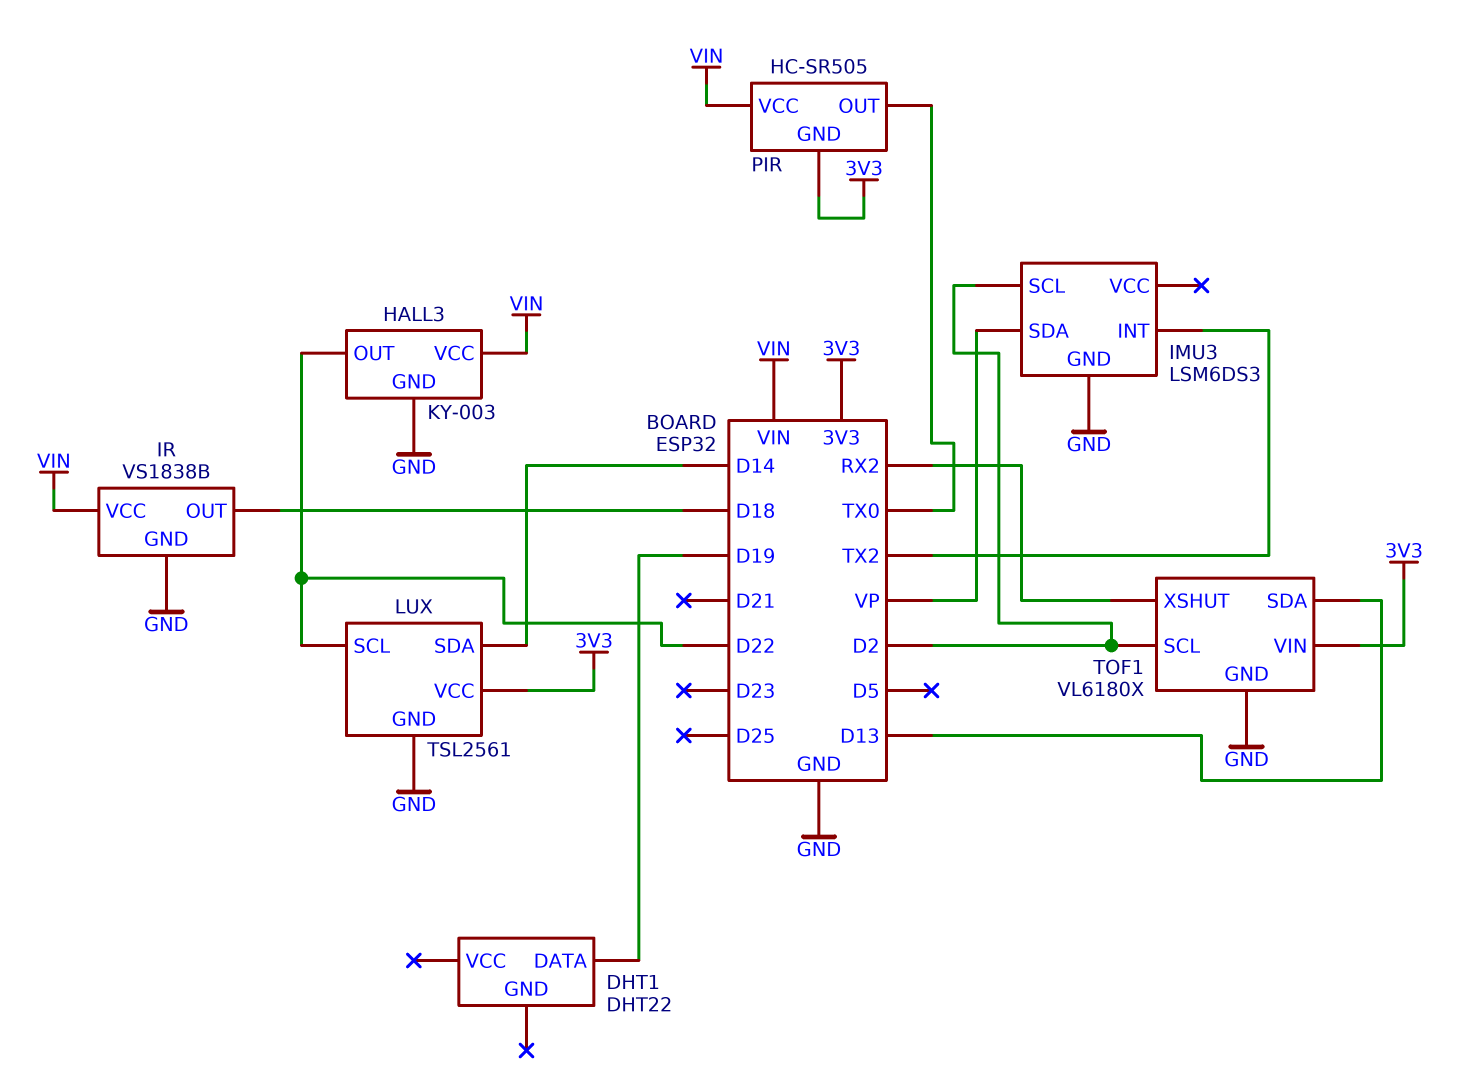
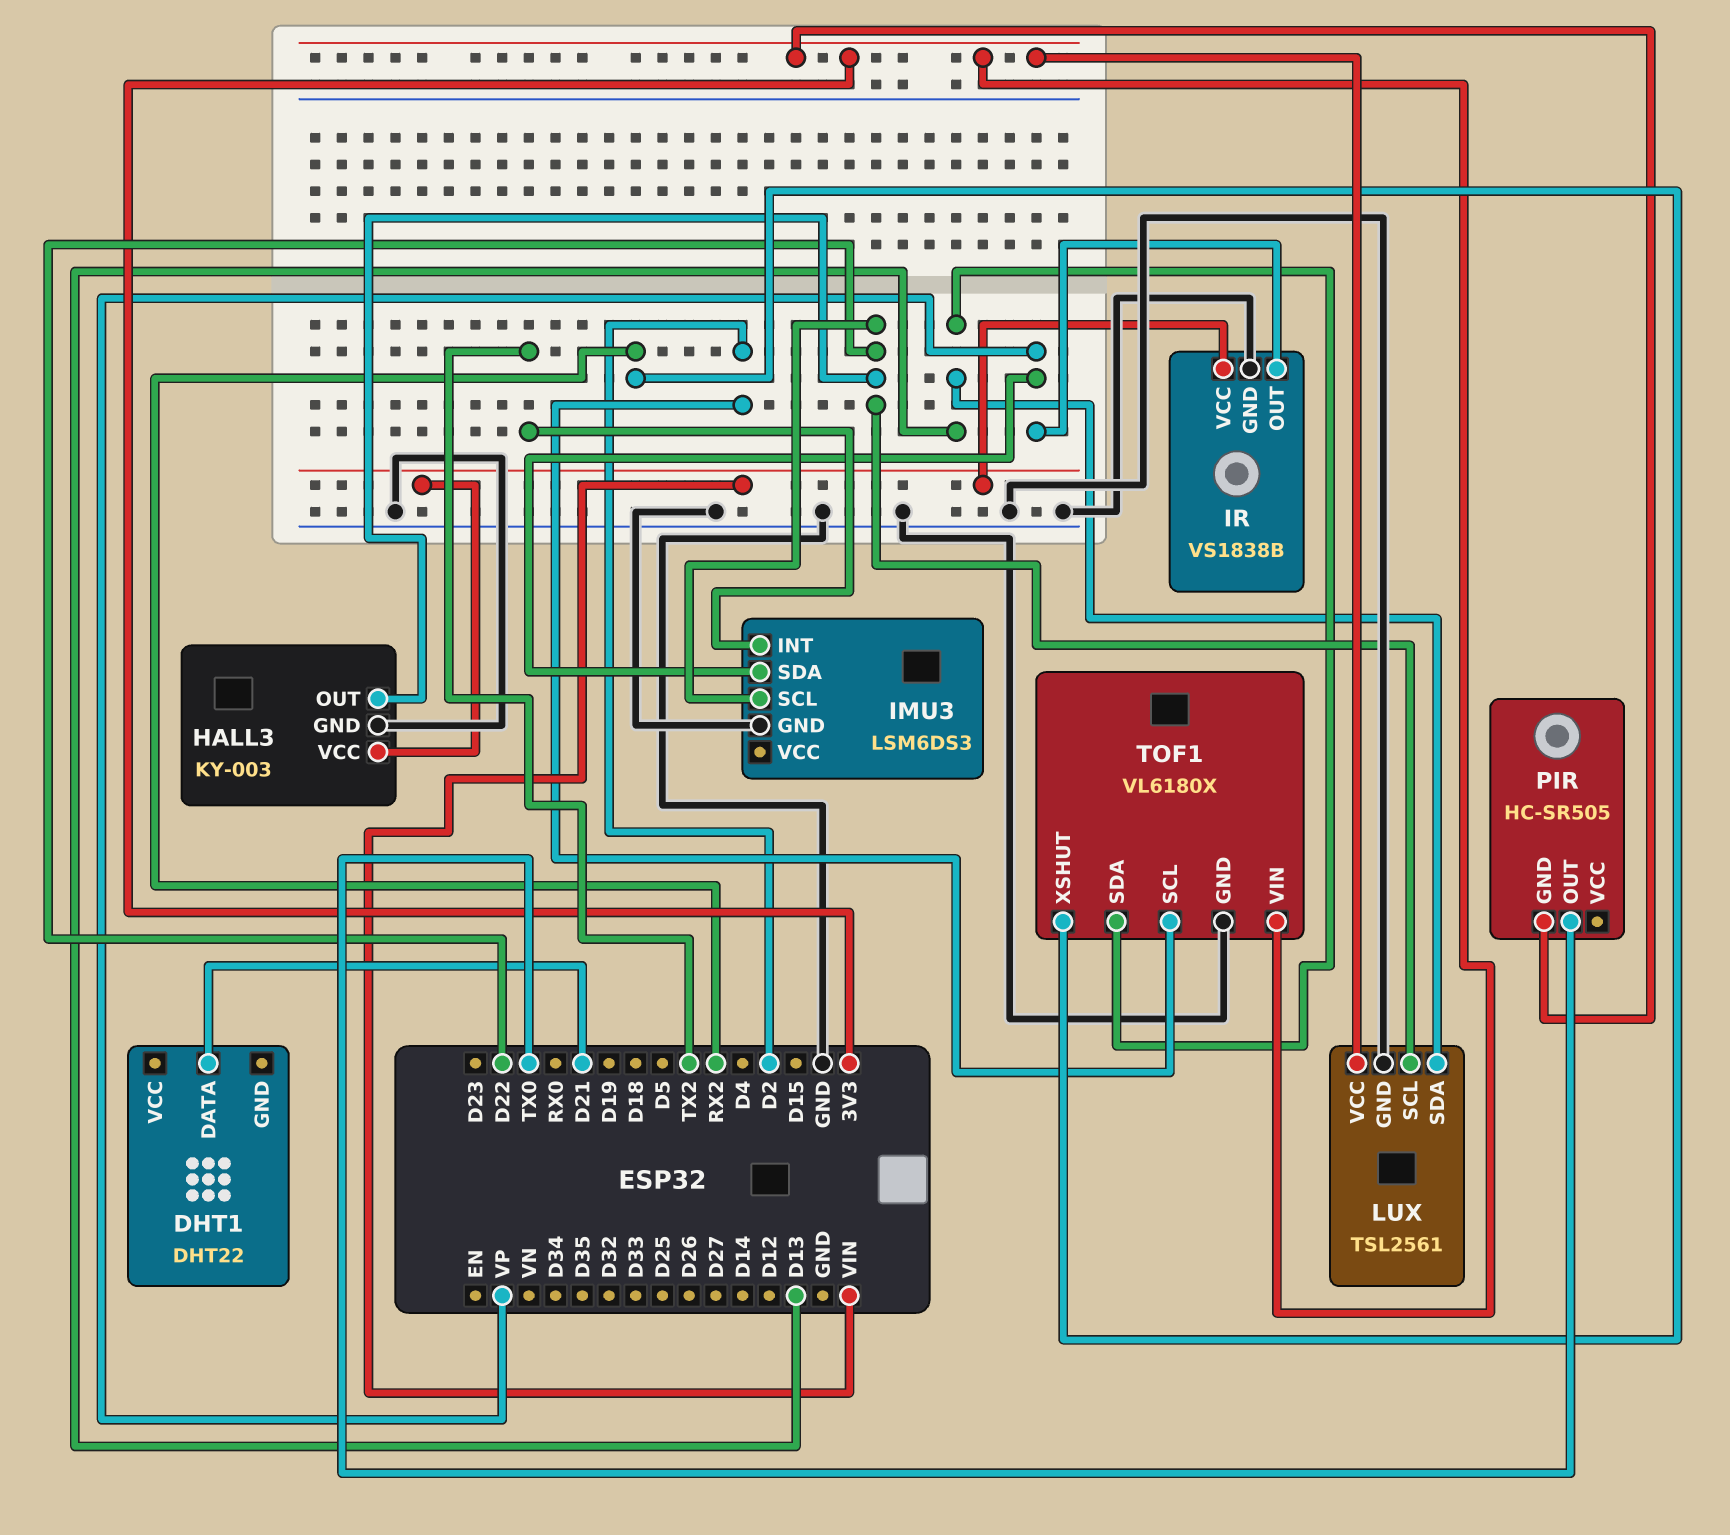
DHT1 pin DATA: D19 -> D21
IMU3 pin SCL: D2 -> D22
IR pin OUT: D18 -> VP
LUX pin SDA: D14 -> D13
PIR pin VCC: VIN -> none

